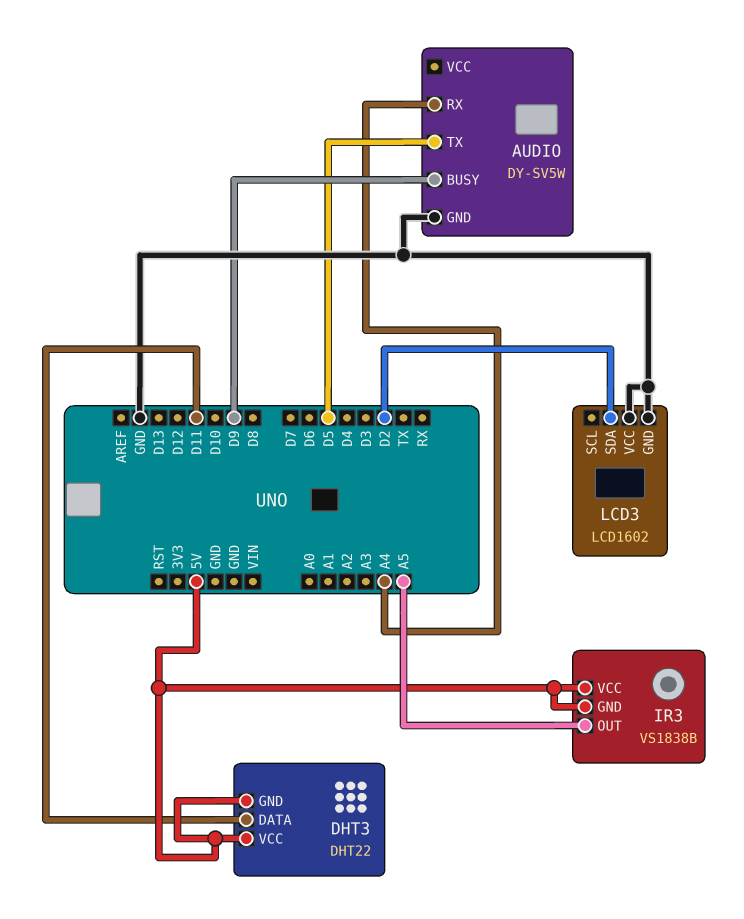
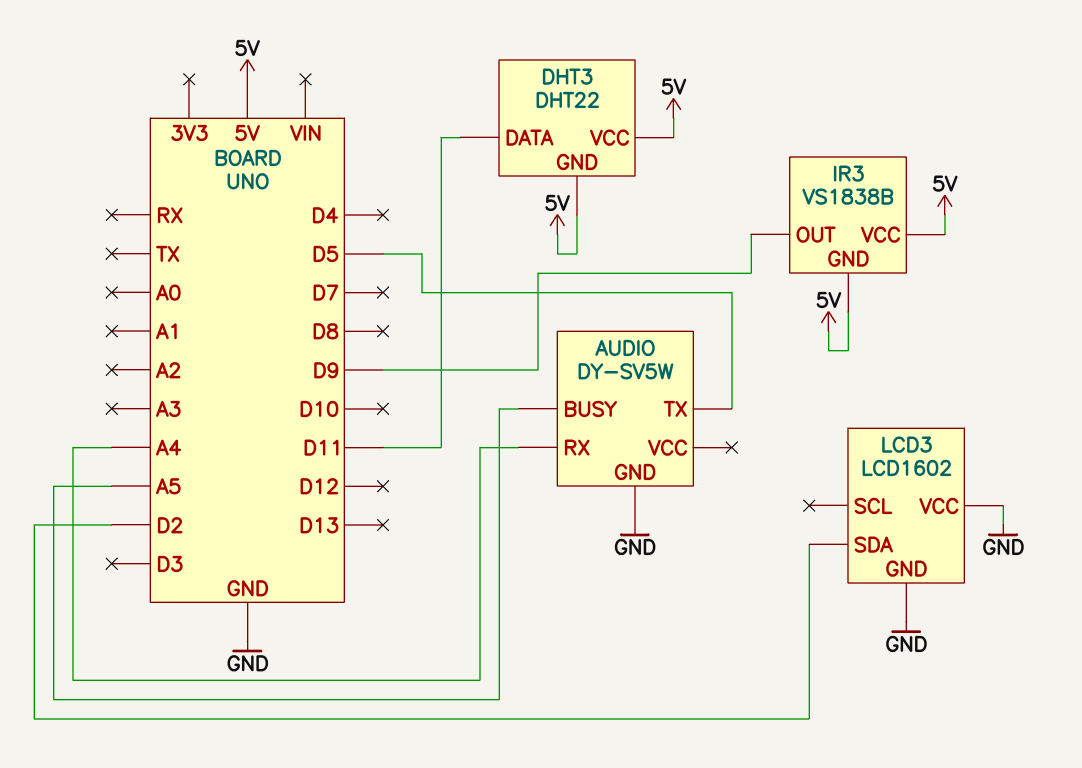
AUDIO pin BUSY: D9 -> A5
IR3 pin OUT: A5 -> D9

